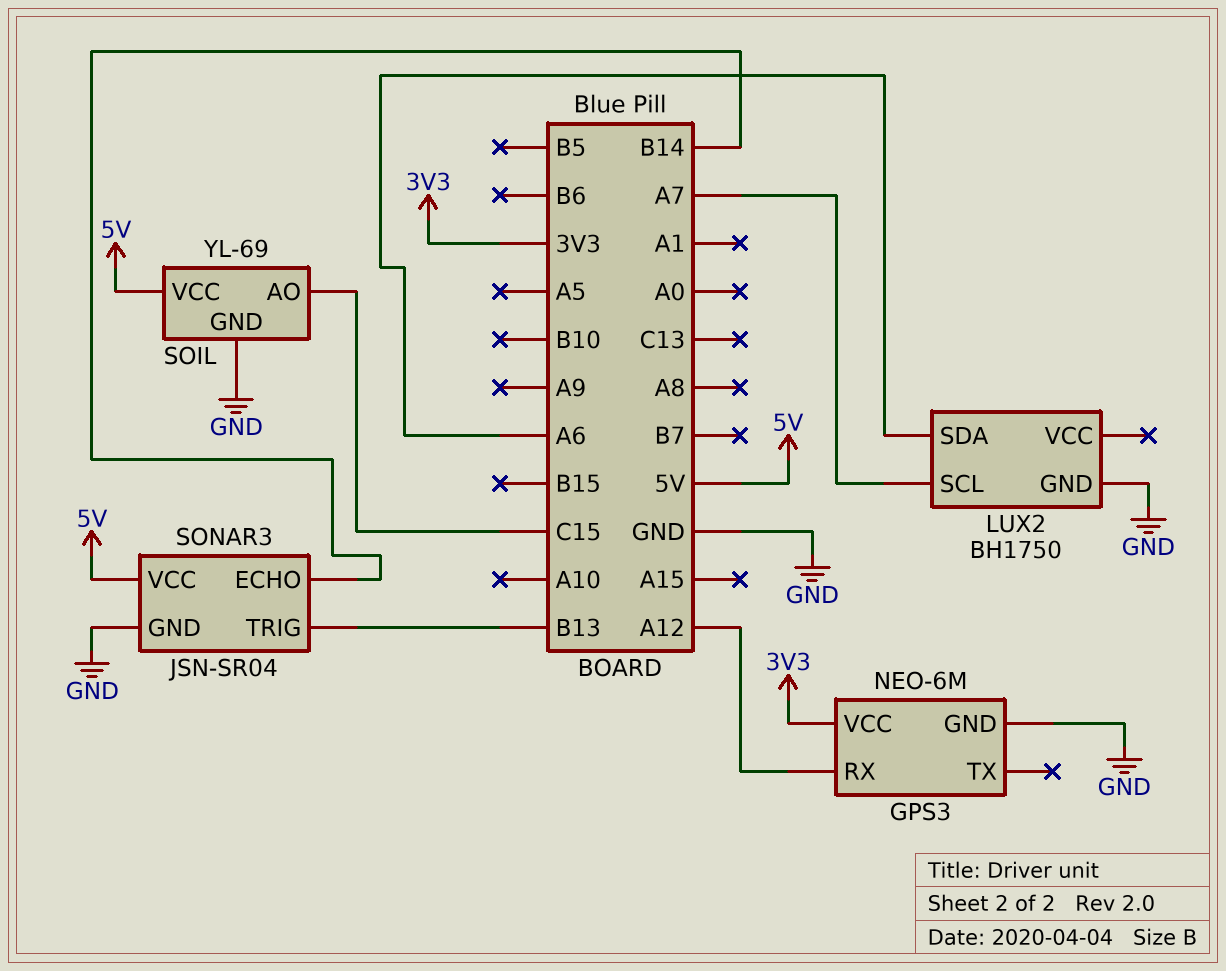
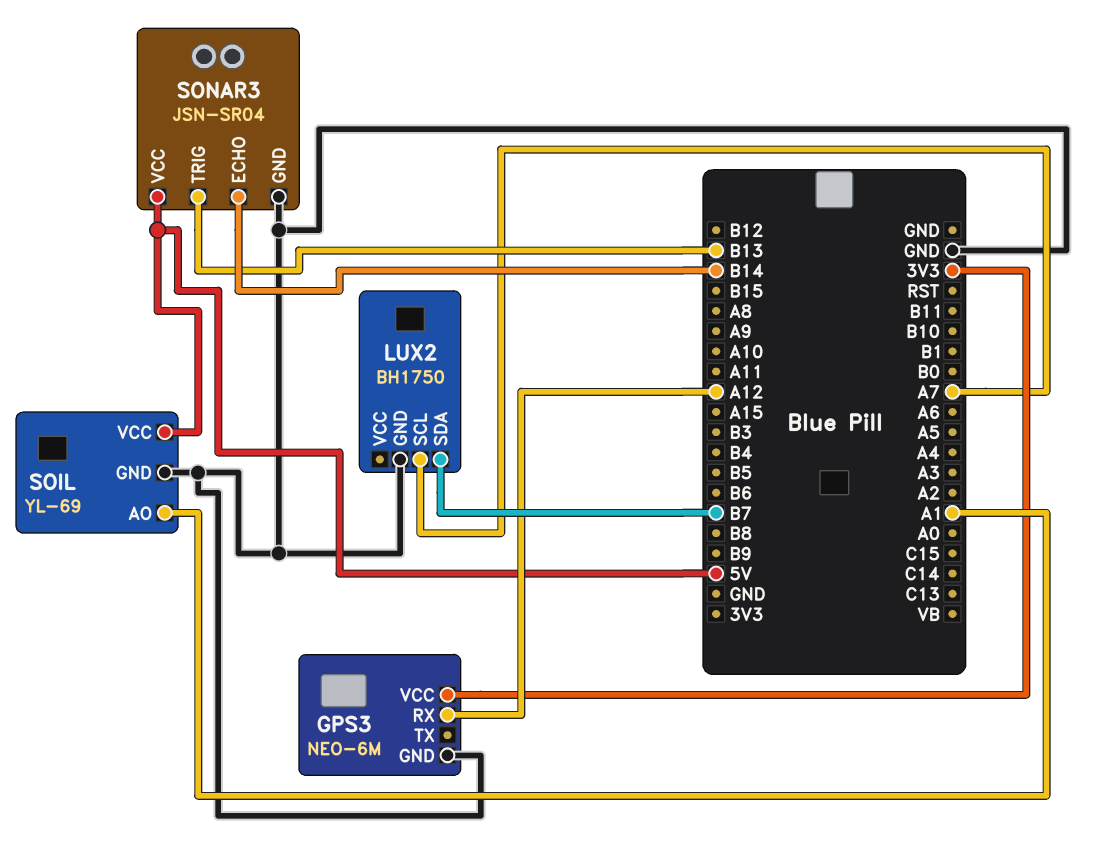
LUX2 pin SDA: A6 -> B7
SOIL pin AO: C15 -> A1

